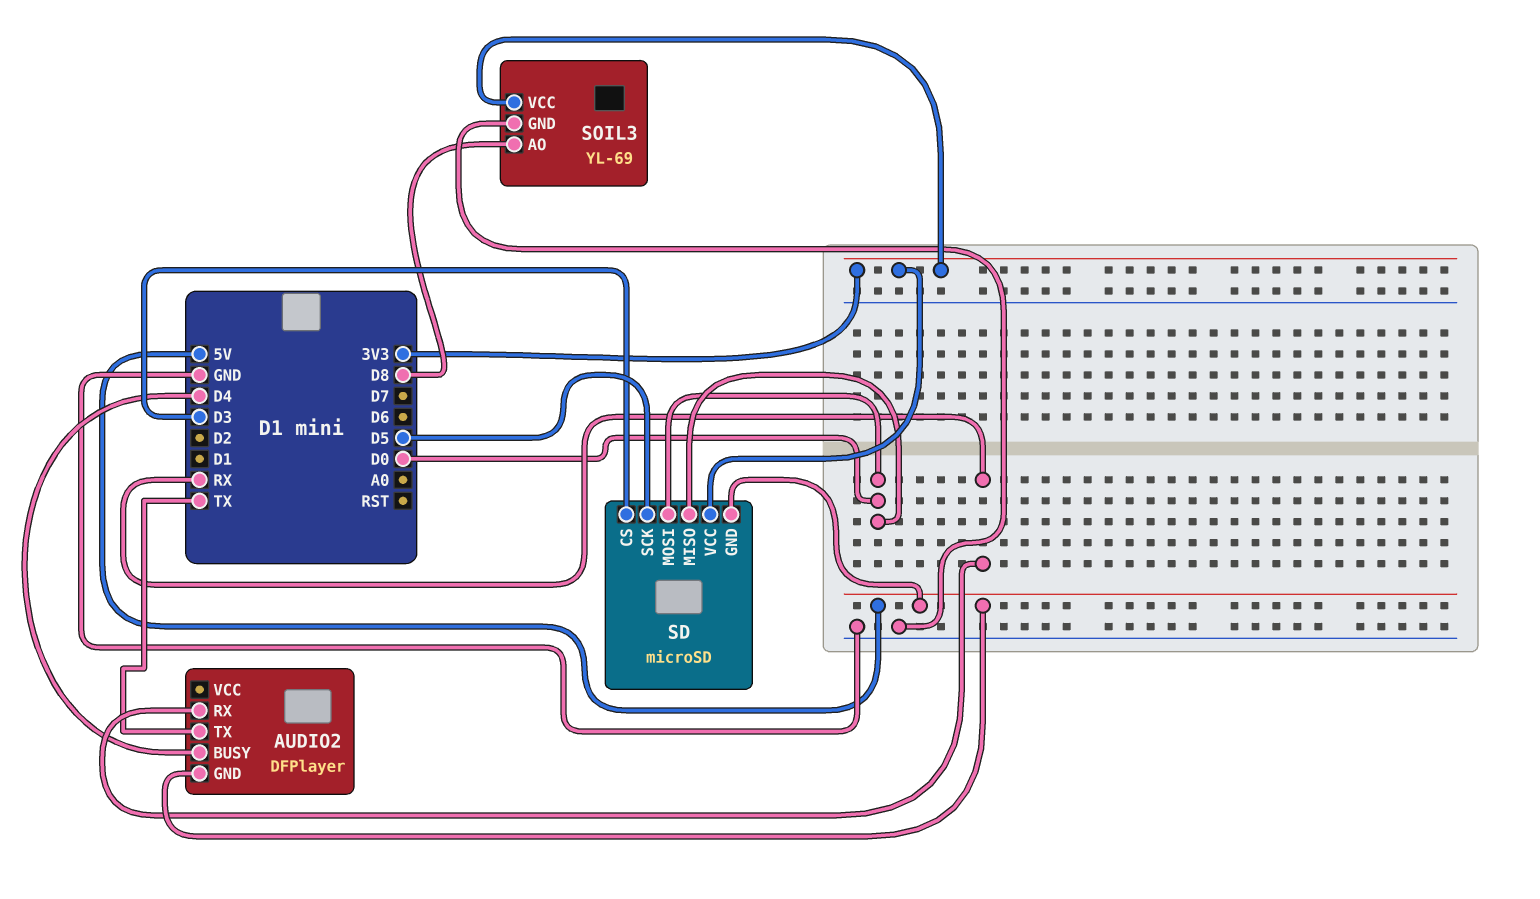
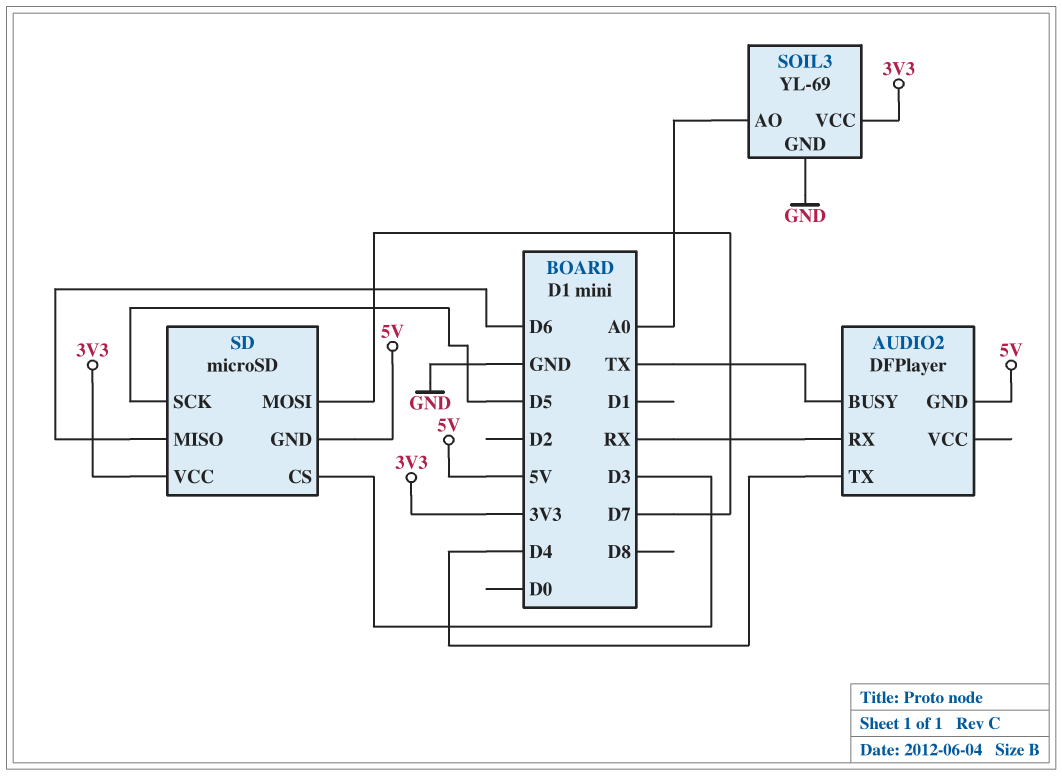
AUDIO2 pin BUSY: D4 -> TX
AUDIO2 pin TX: TX -> D4
SD pin MISO: D0 -> D6
SD pin MOSI: D0 -> D7
SOIL3 pin AO: D8 -> A0

